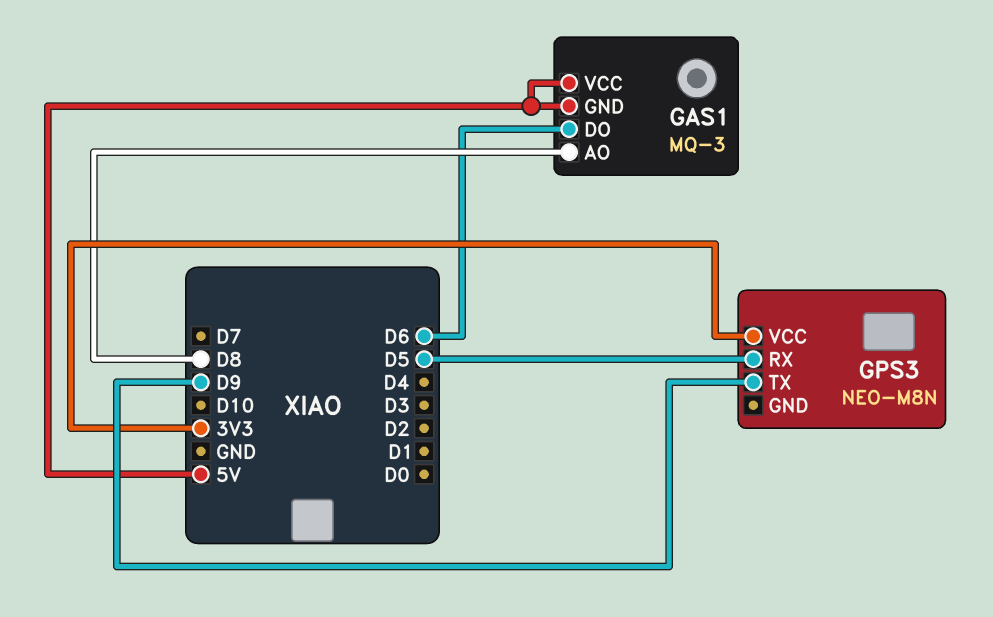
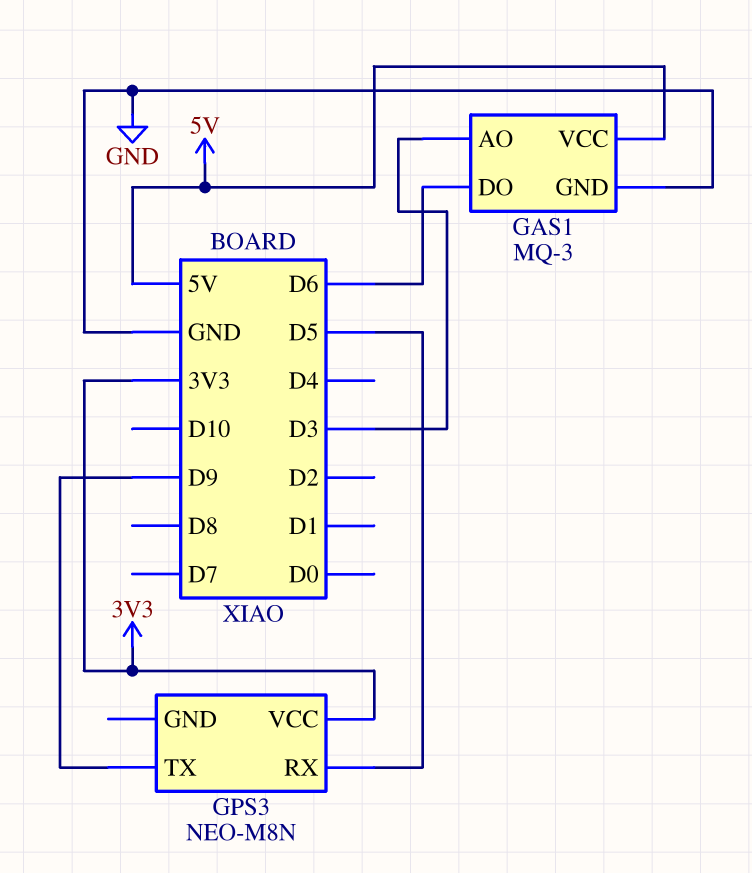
GAS1 pin AO: D8 -> D3
GAS1 pin GND: 5V -> GND

